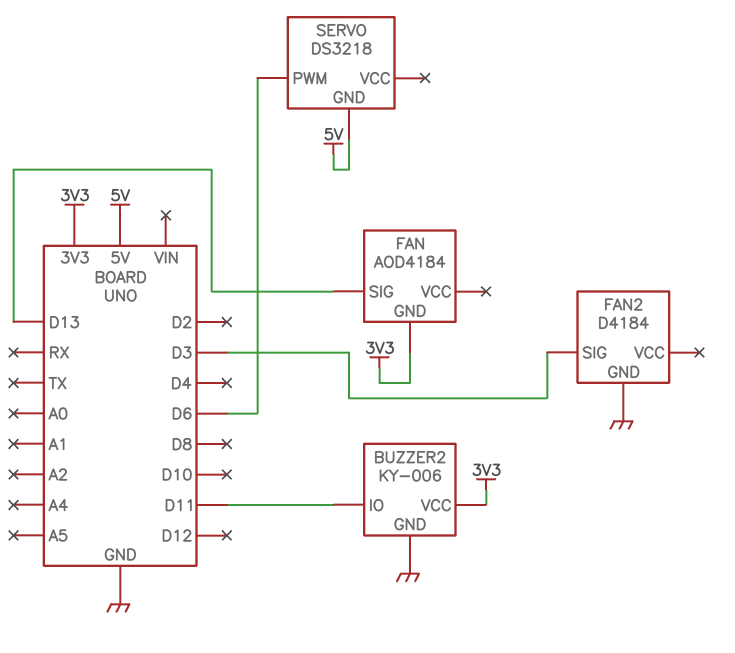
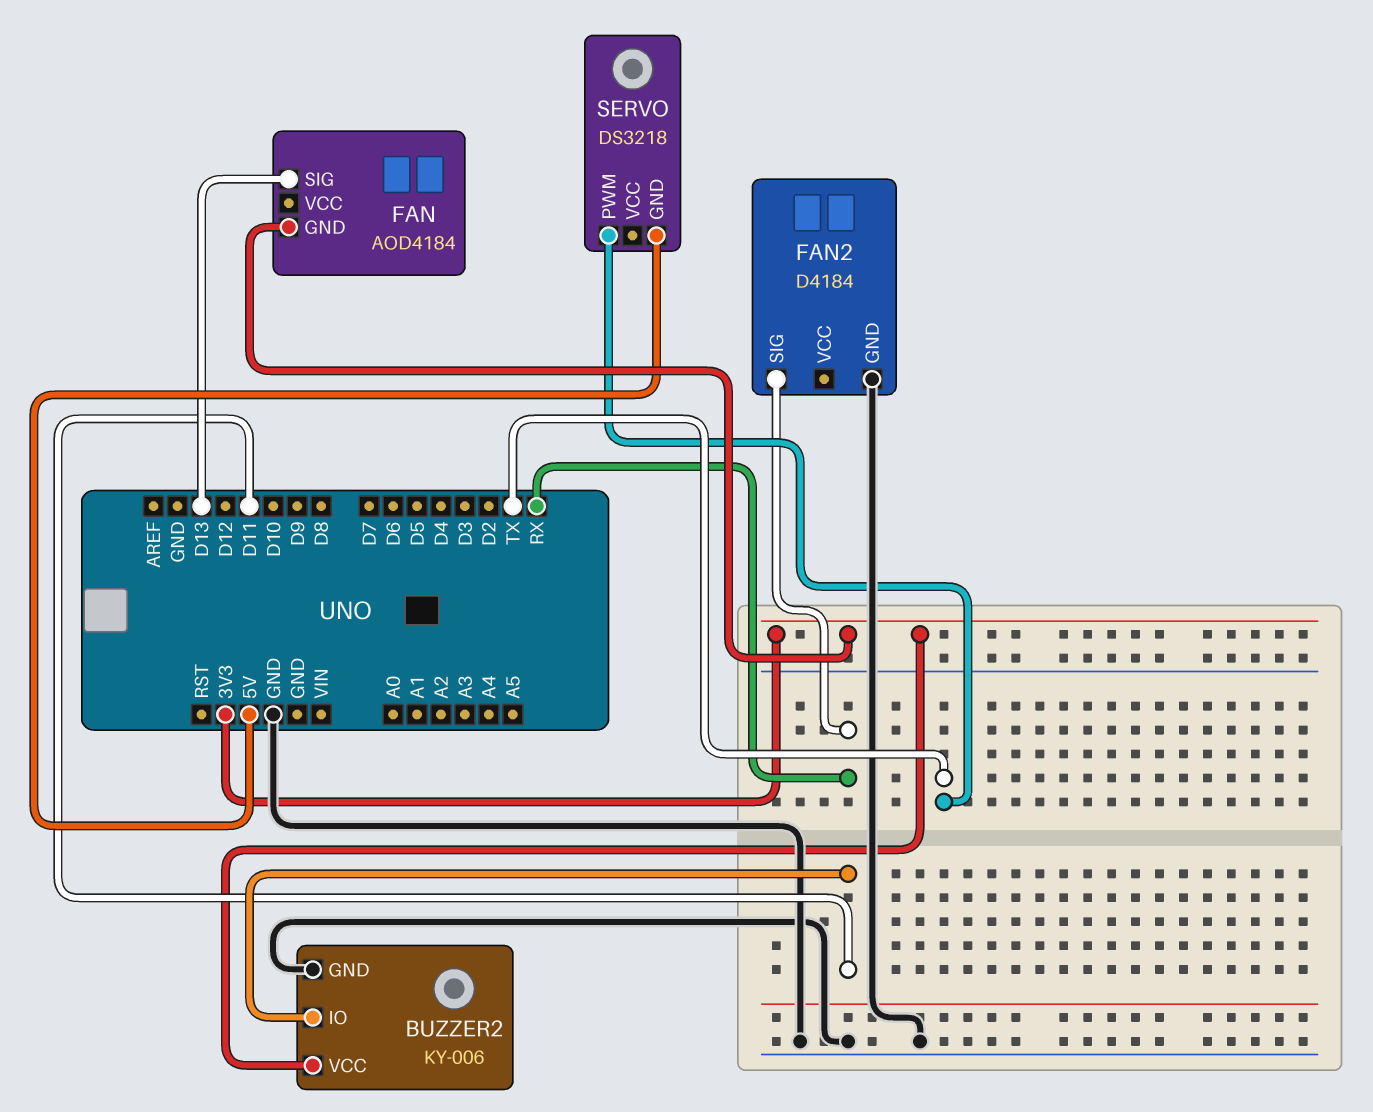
FAN2 pin SIG: D3 -> RX
SERVO pin PWM: D6 -> TX

